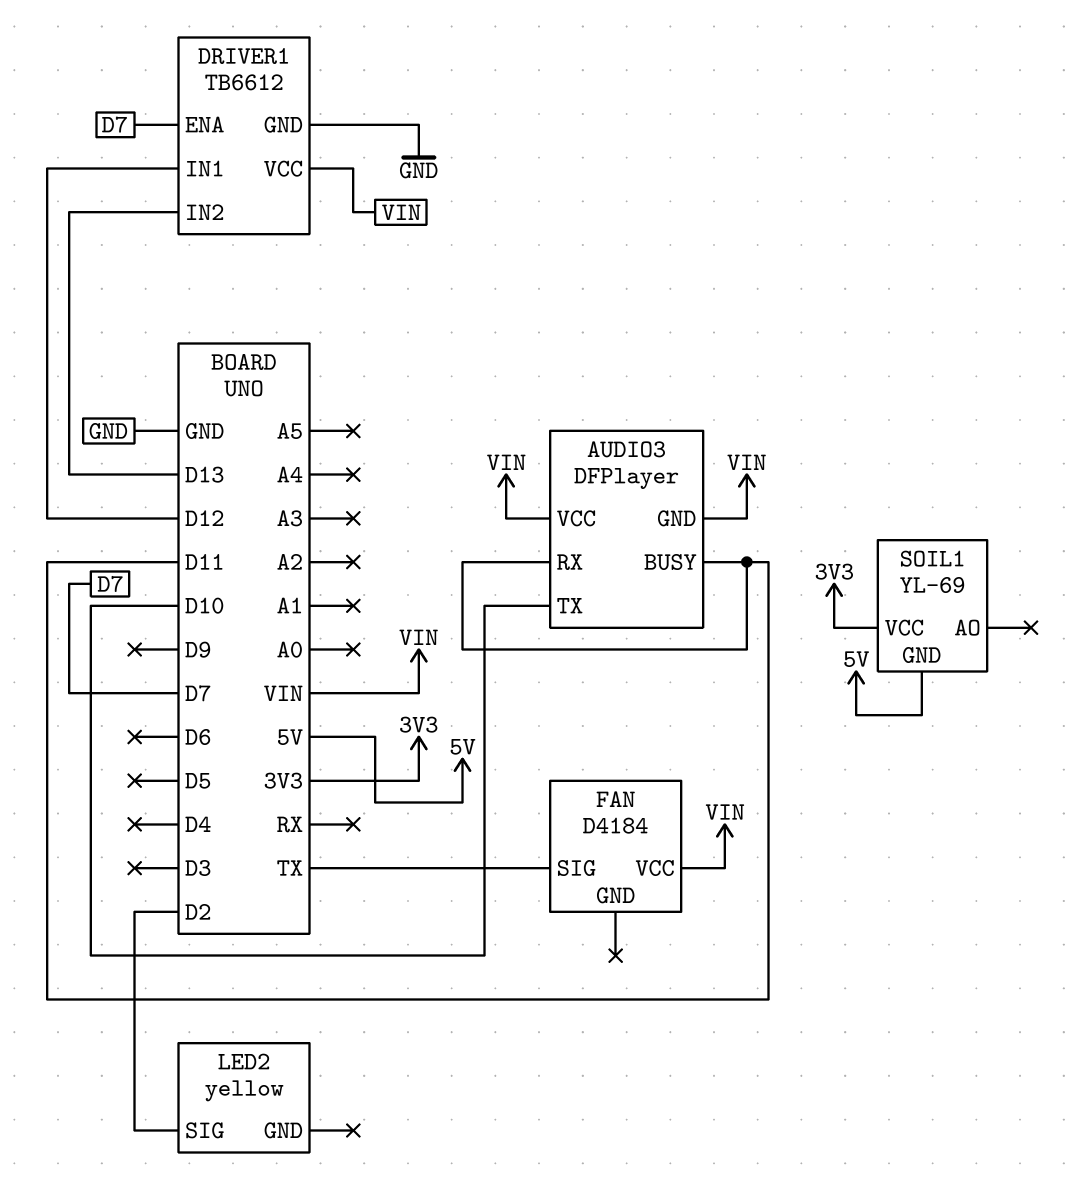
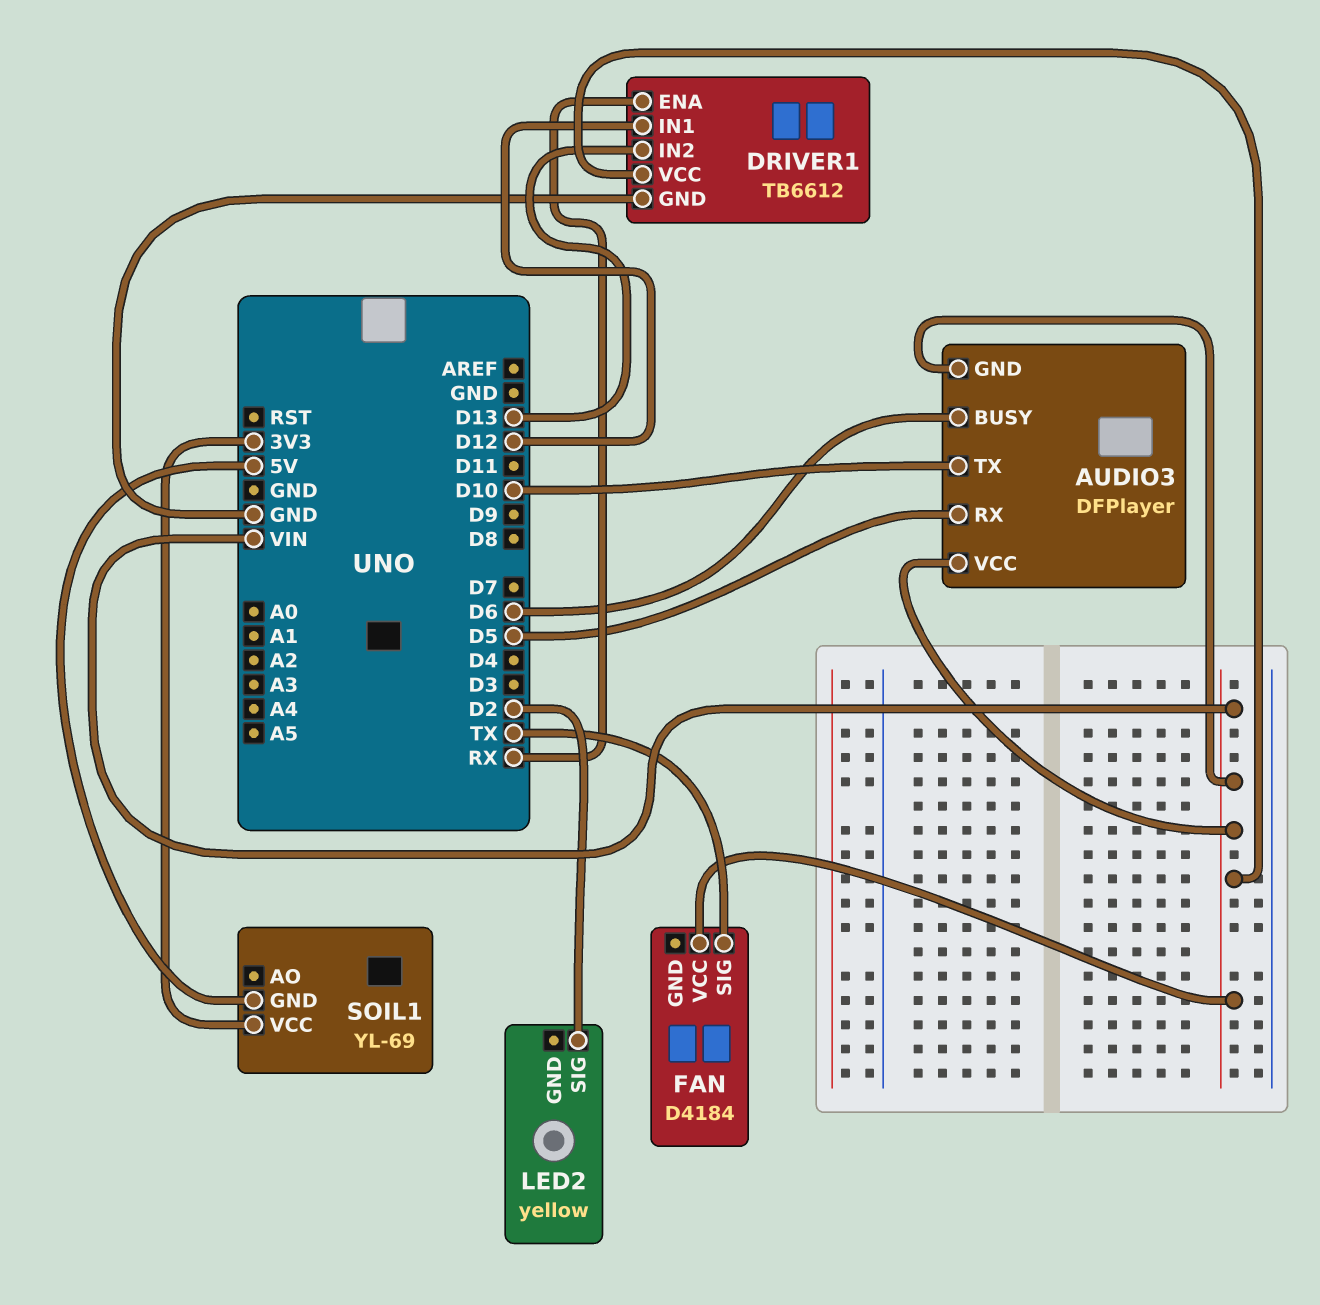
AUDIO3 pin BUSY: D11 -> D6
AUDIO3 pin RX: D11 -> D5
DRIVER1 pin ENA: D7 -> RX

